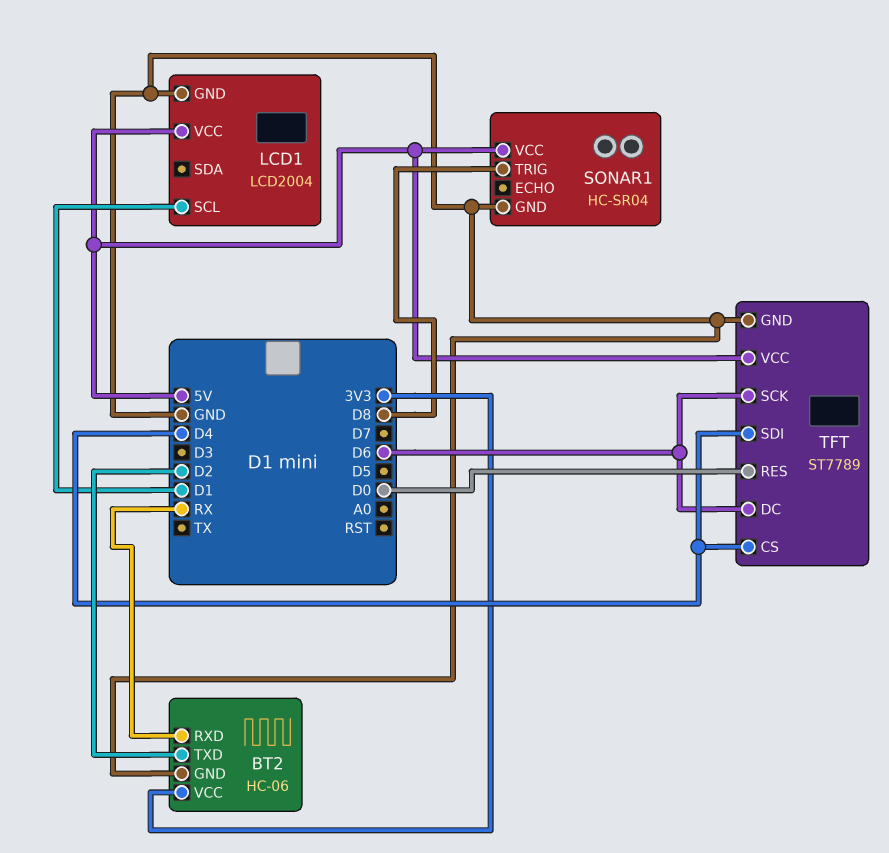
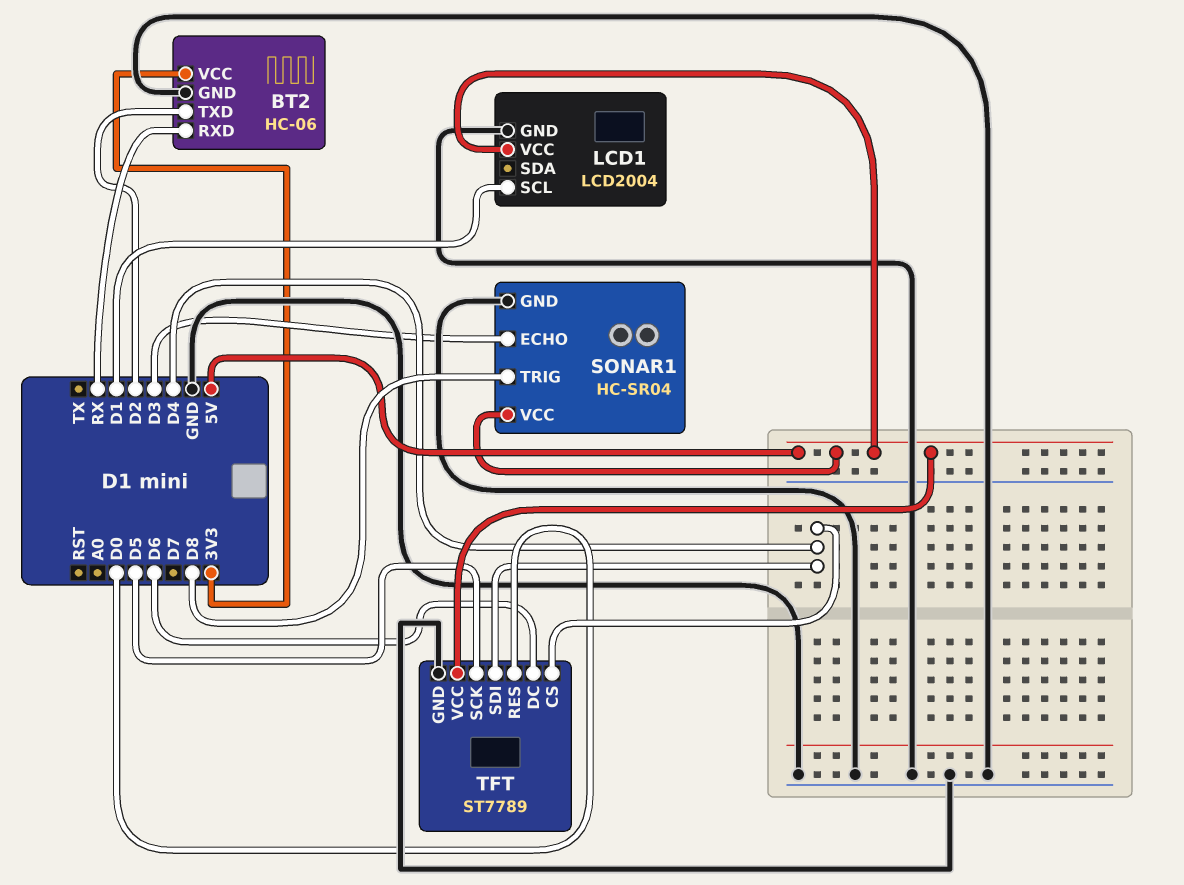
SONAR1 pin ECHO: none -> D3
TFT pin SCK: D6 -> D5

